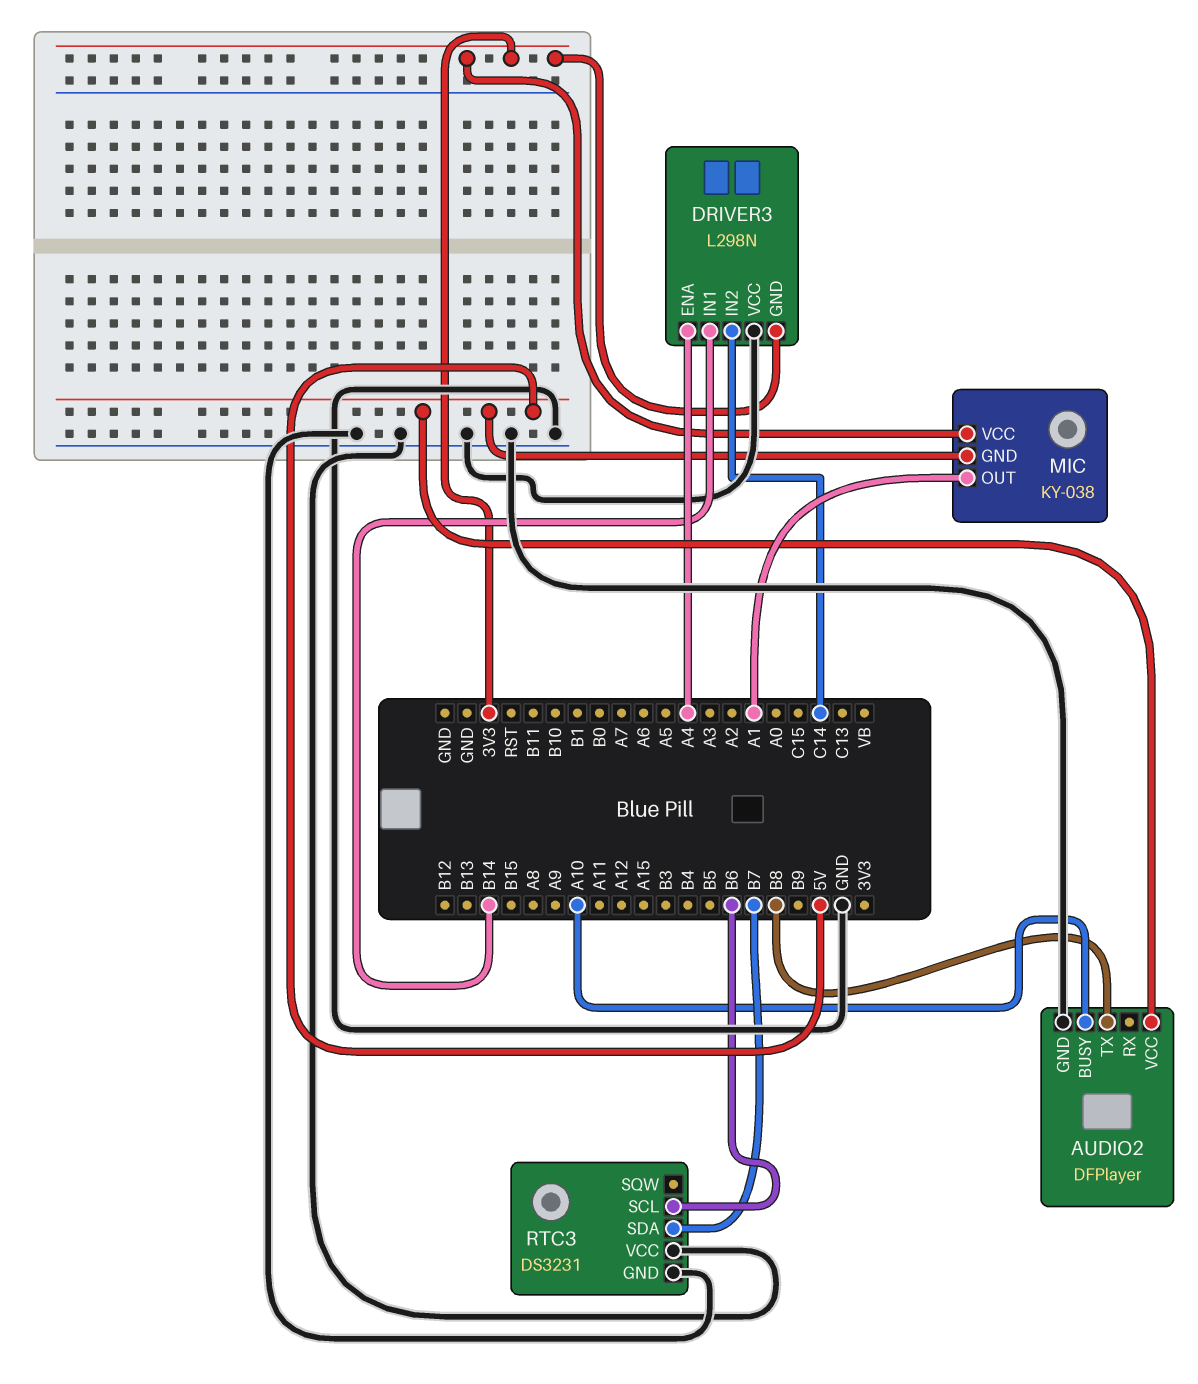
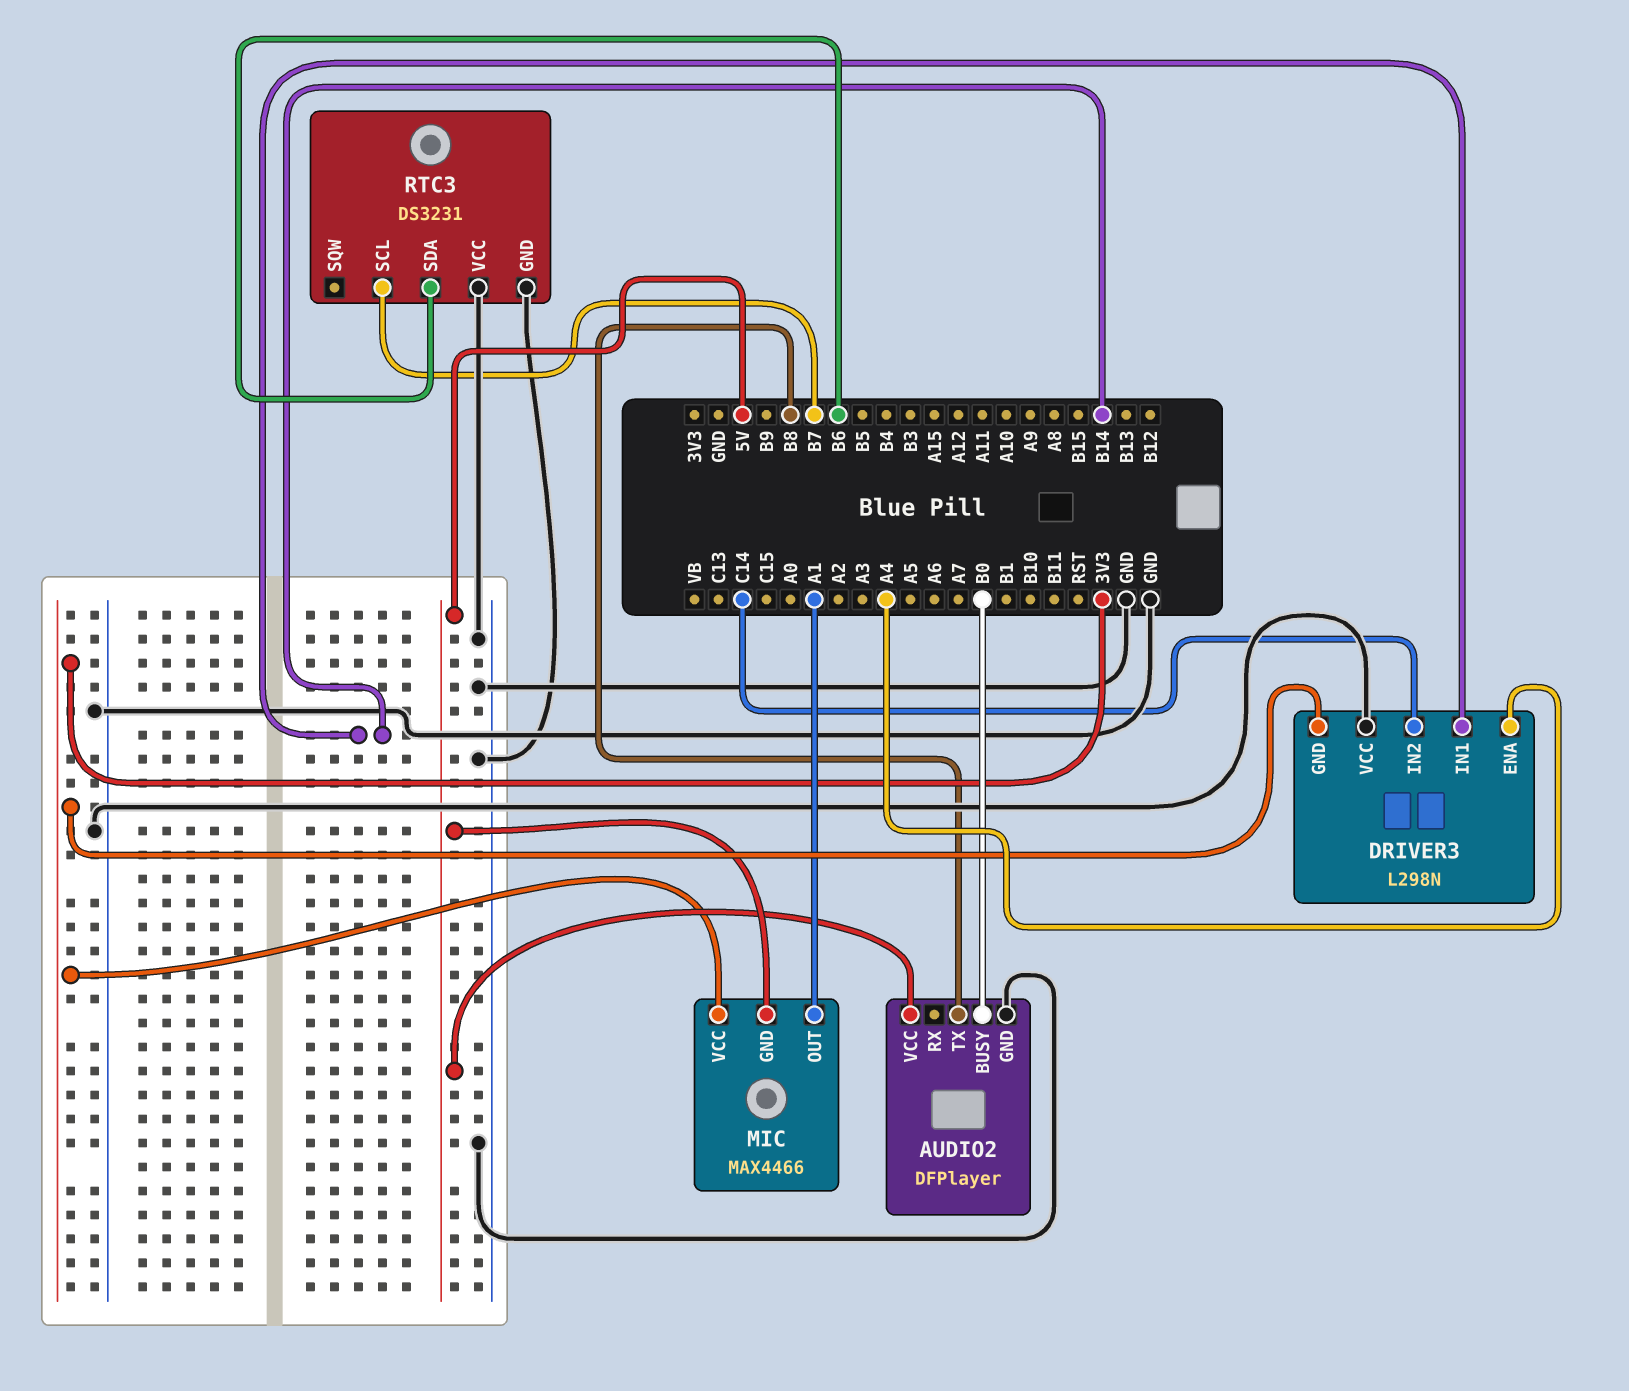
AUDIO2 pin BUSY: A10 -> B0
MIC: KY-038 -> MAX4466
RTC3 pin SCL: B6 -> B7
RTC3 pin SDA: B7 -> B6

